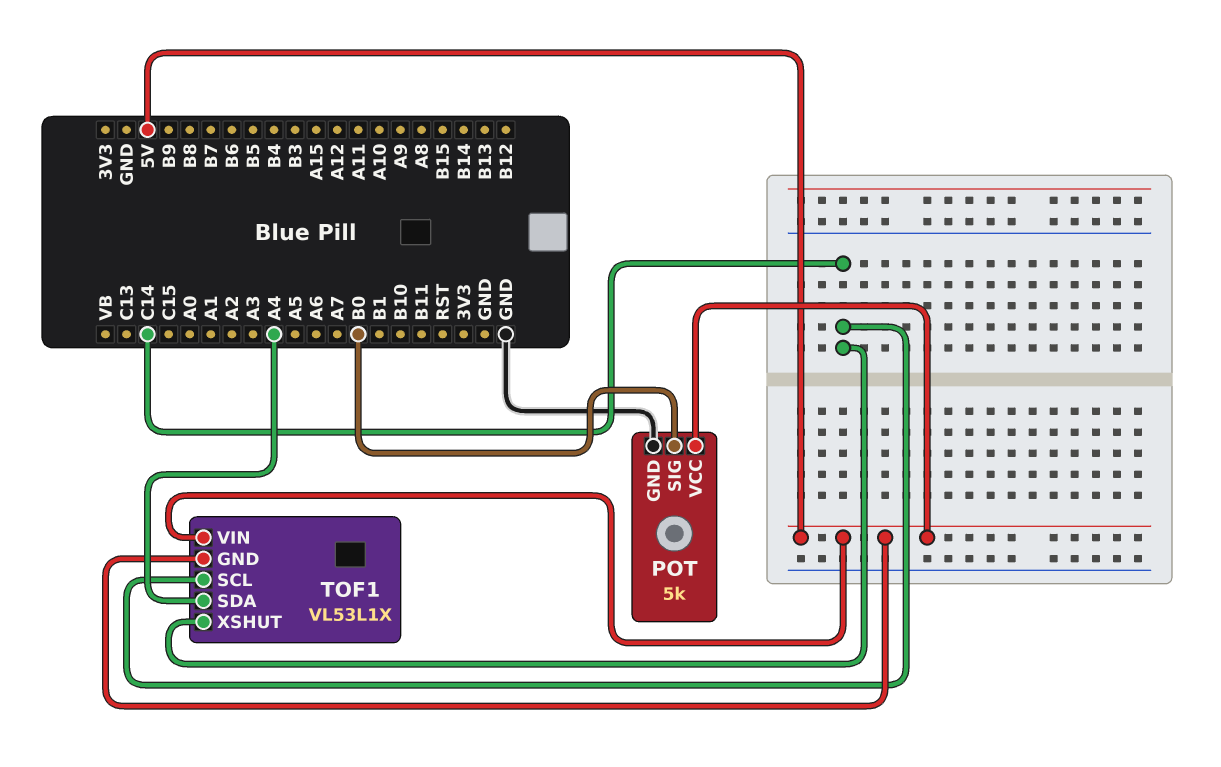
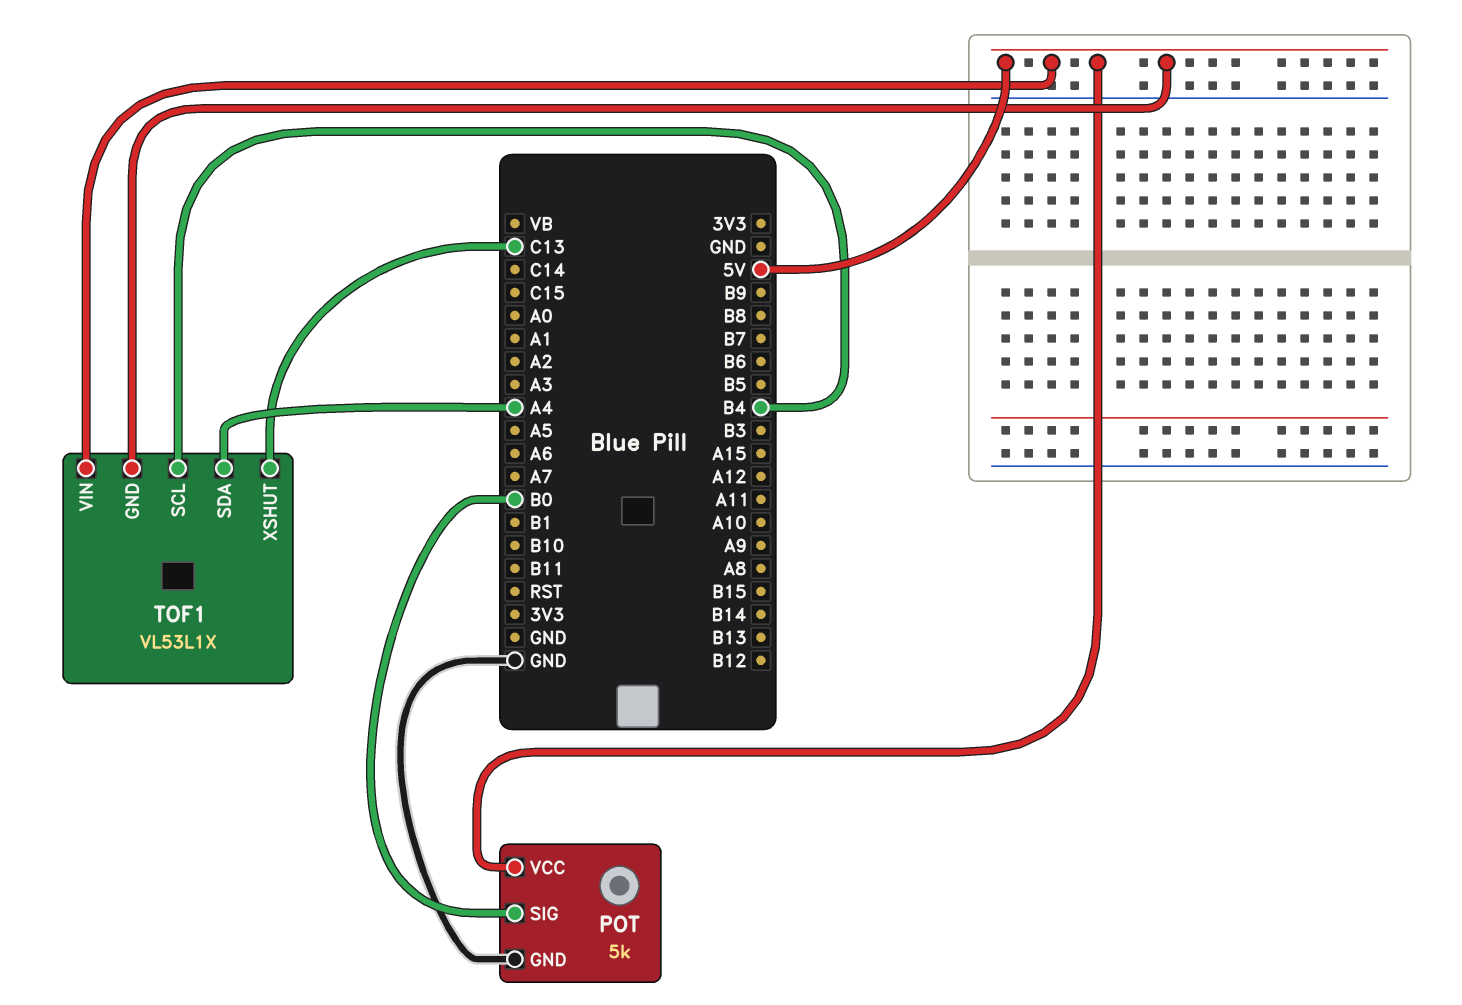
TOF1 pin SCL: C14 -> B4
TOF1 pin XSHUT: C14 -> C13

